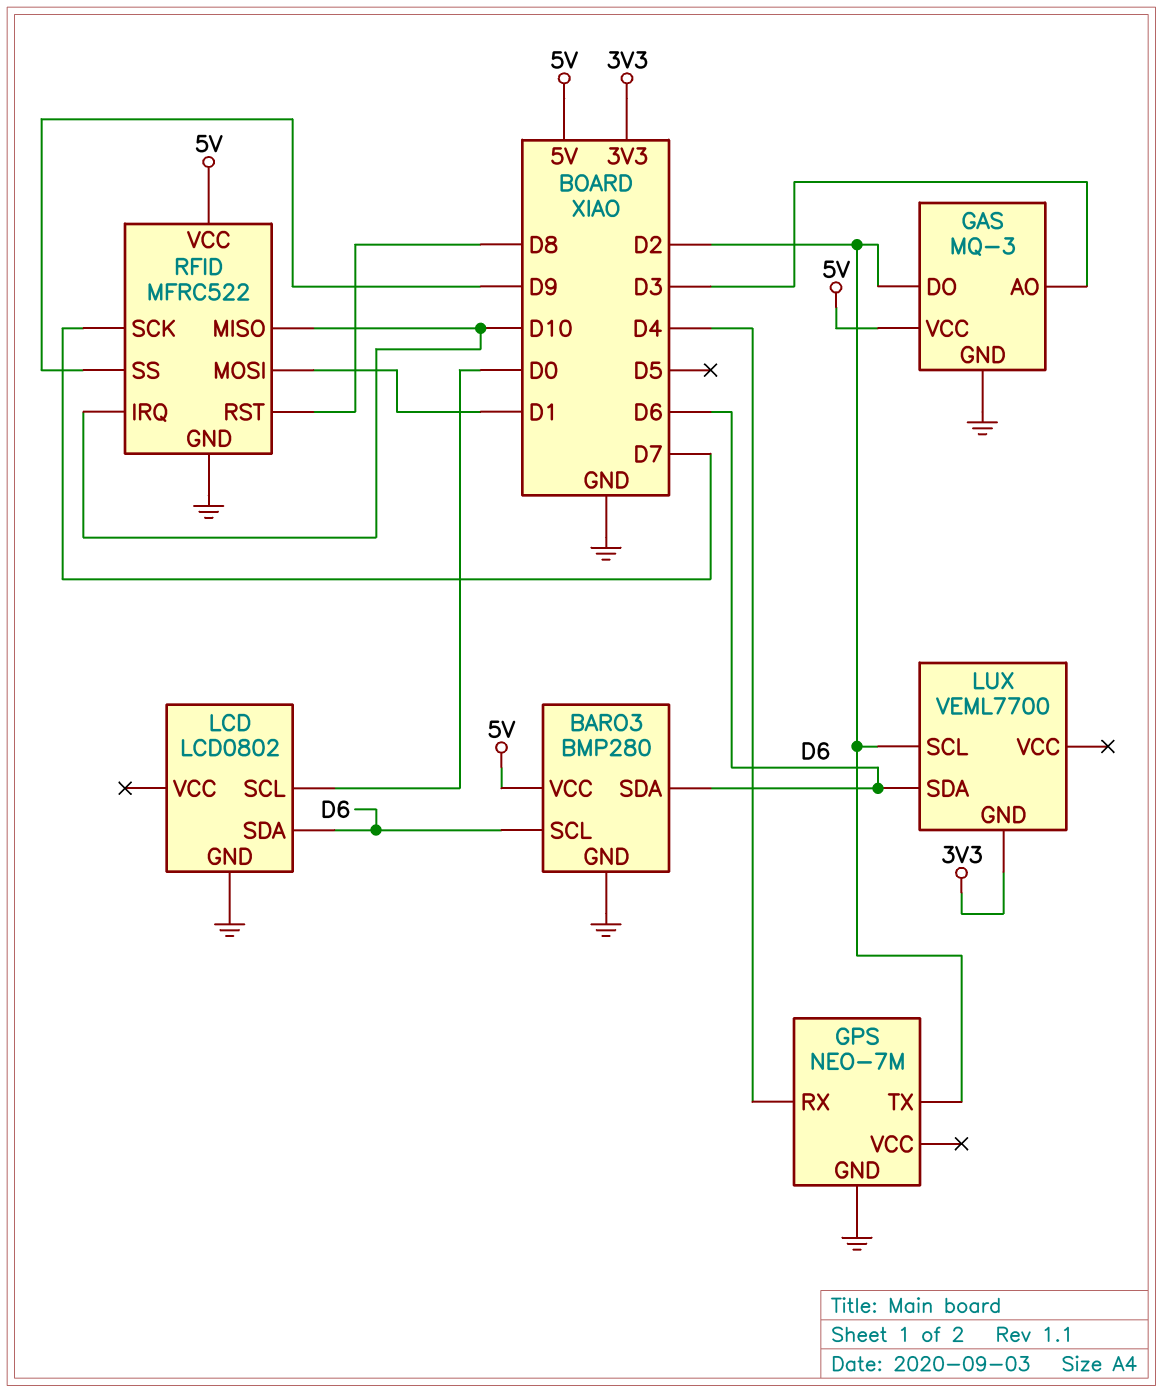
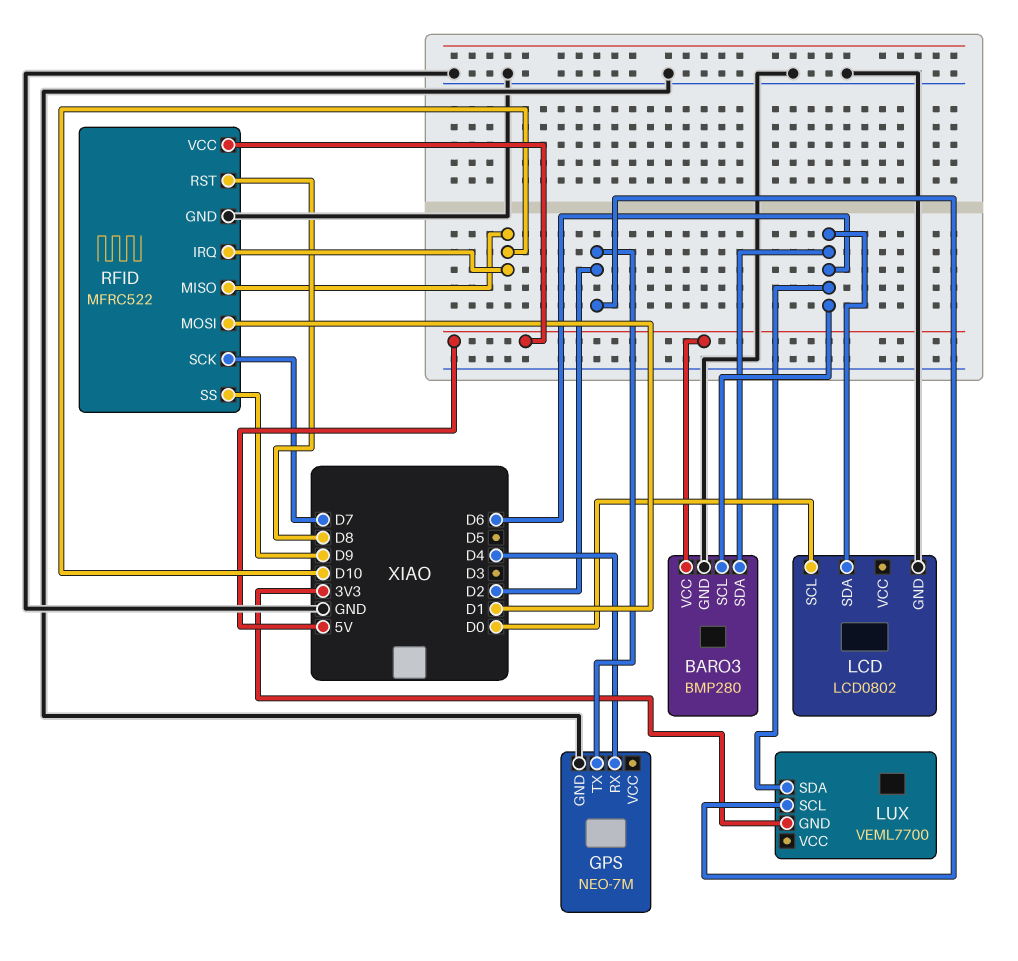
GAS: MQ-3 -> none
GAS pin AO: D3 -> none
GAS pin DO: D2 -> none
GAS pin GND: GND -> none
GAS pin VCC: 5V -> none

